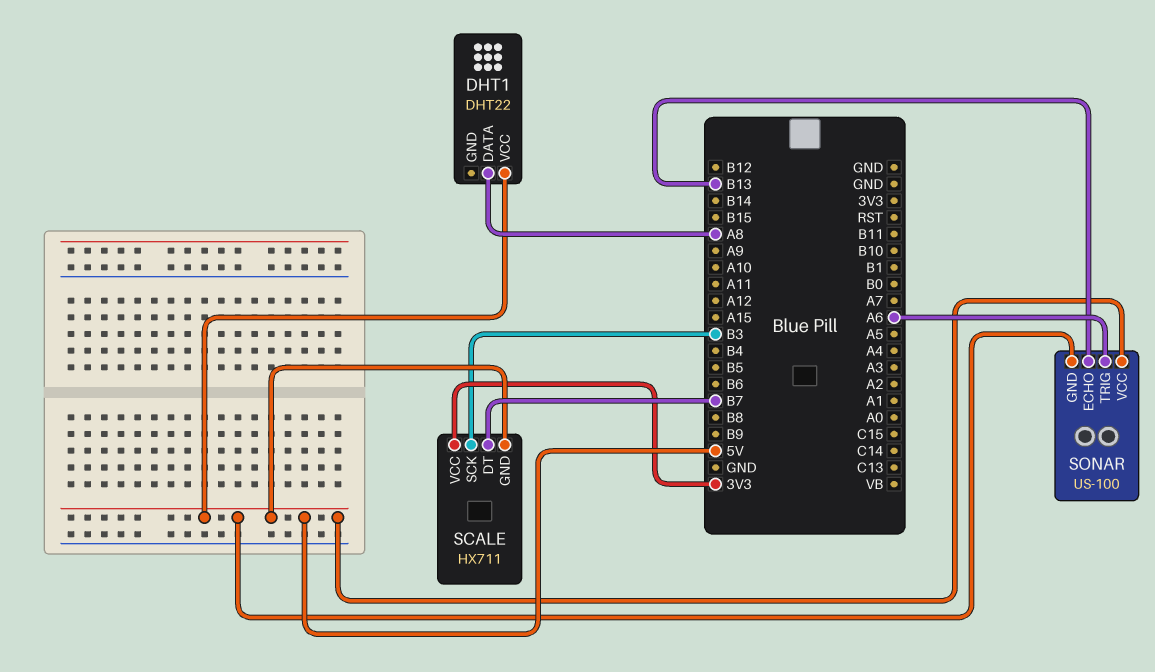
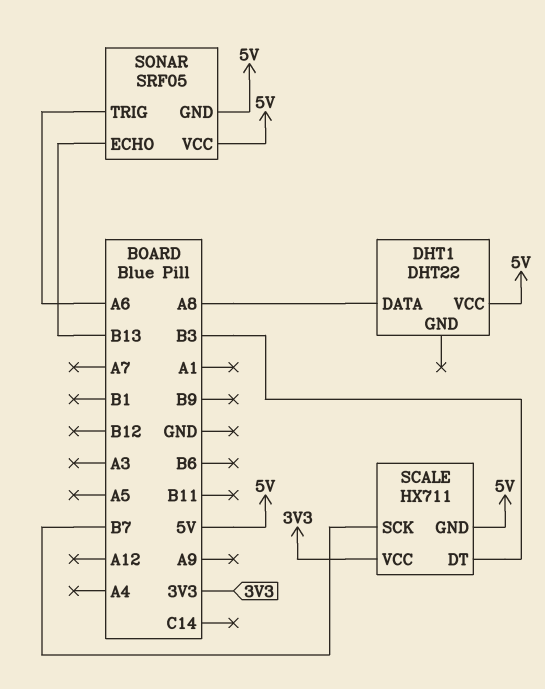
SCALE pin DT: B7 -> B3
SCALE pin SCK: B3 -> B7
SONAR: US-100 -> SRF05

